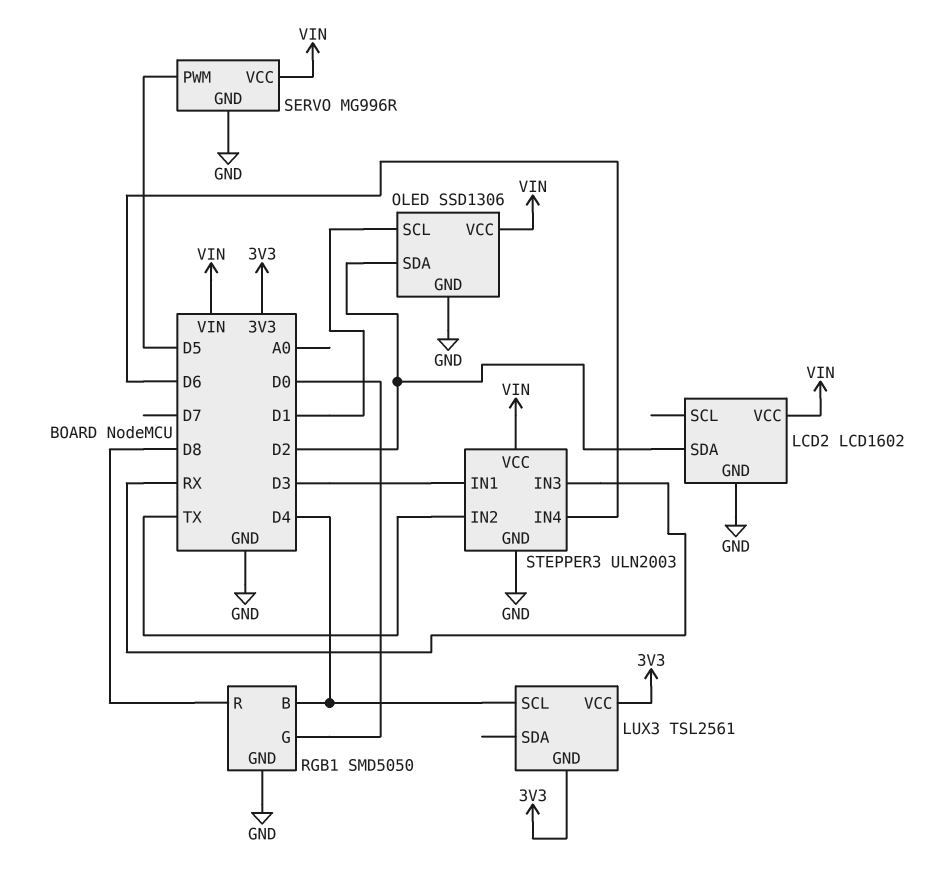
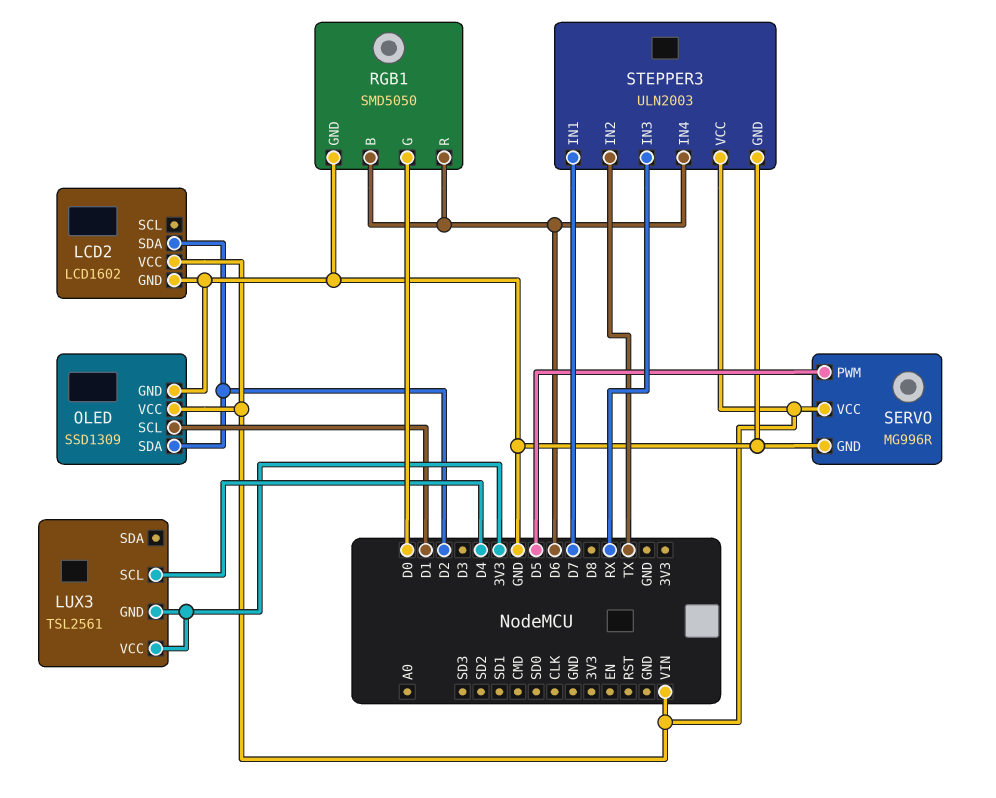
OLED: SSD1306 -> SSD1309
RGB1 pin B: D4 -> D6
RGB1 pin R: D8 -> D6
STEPPER3 pin IN1: D3 -> D7

